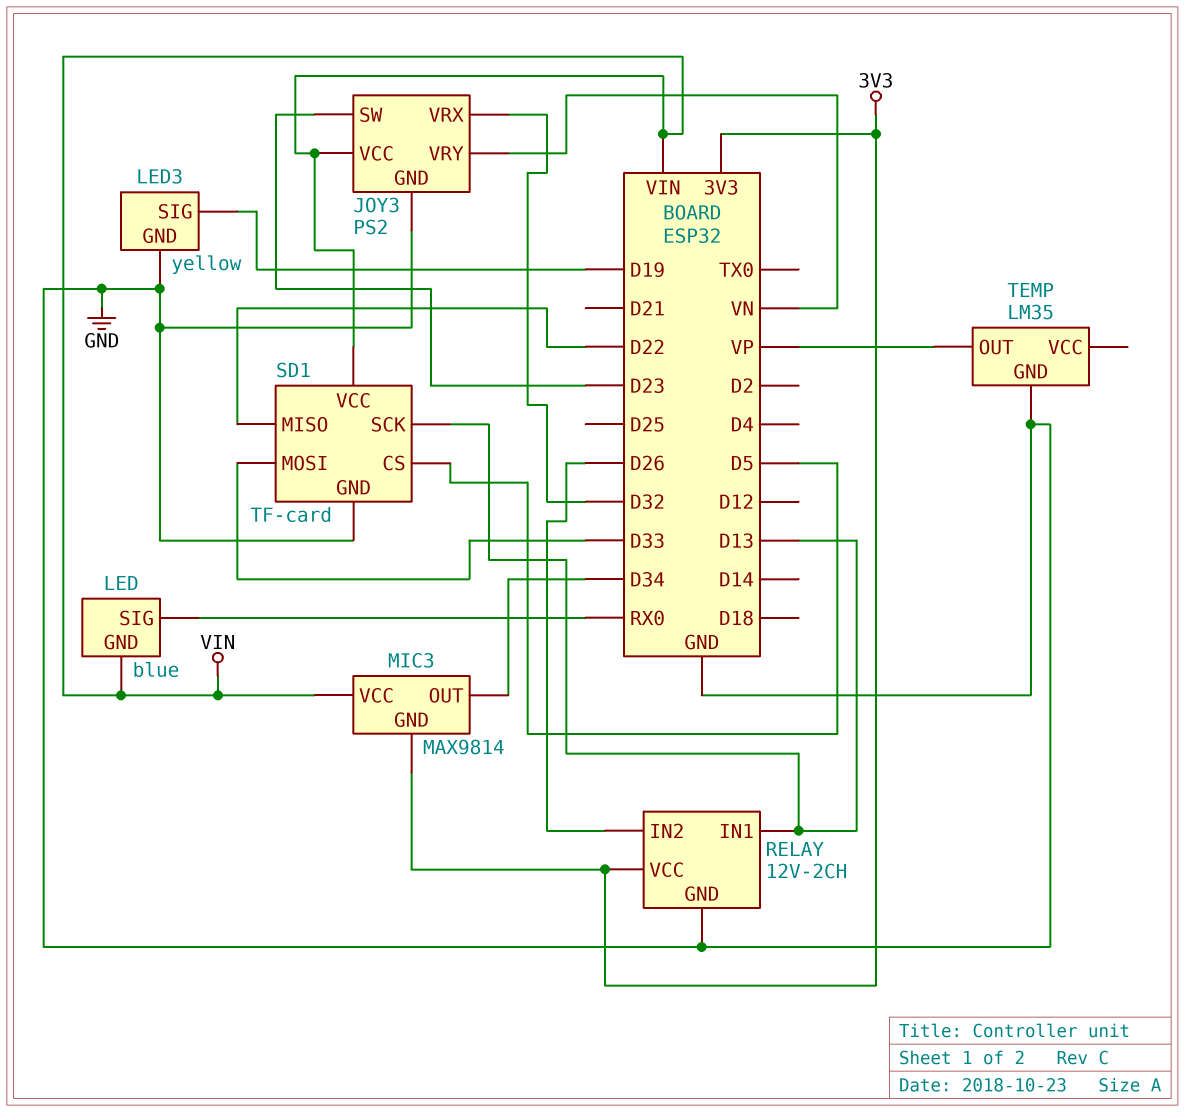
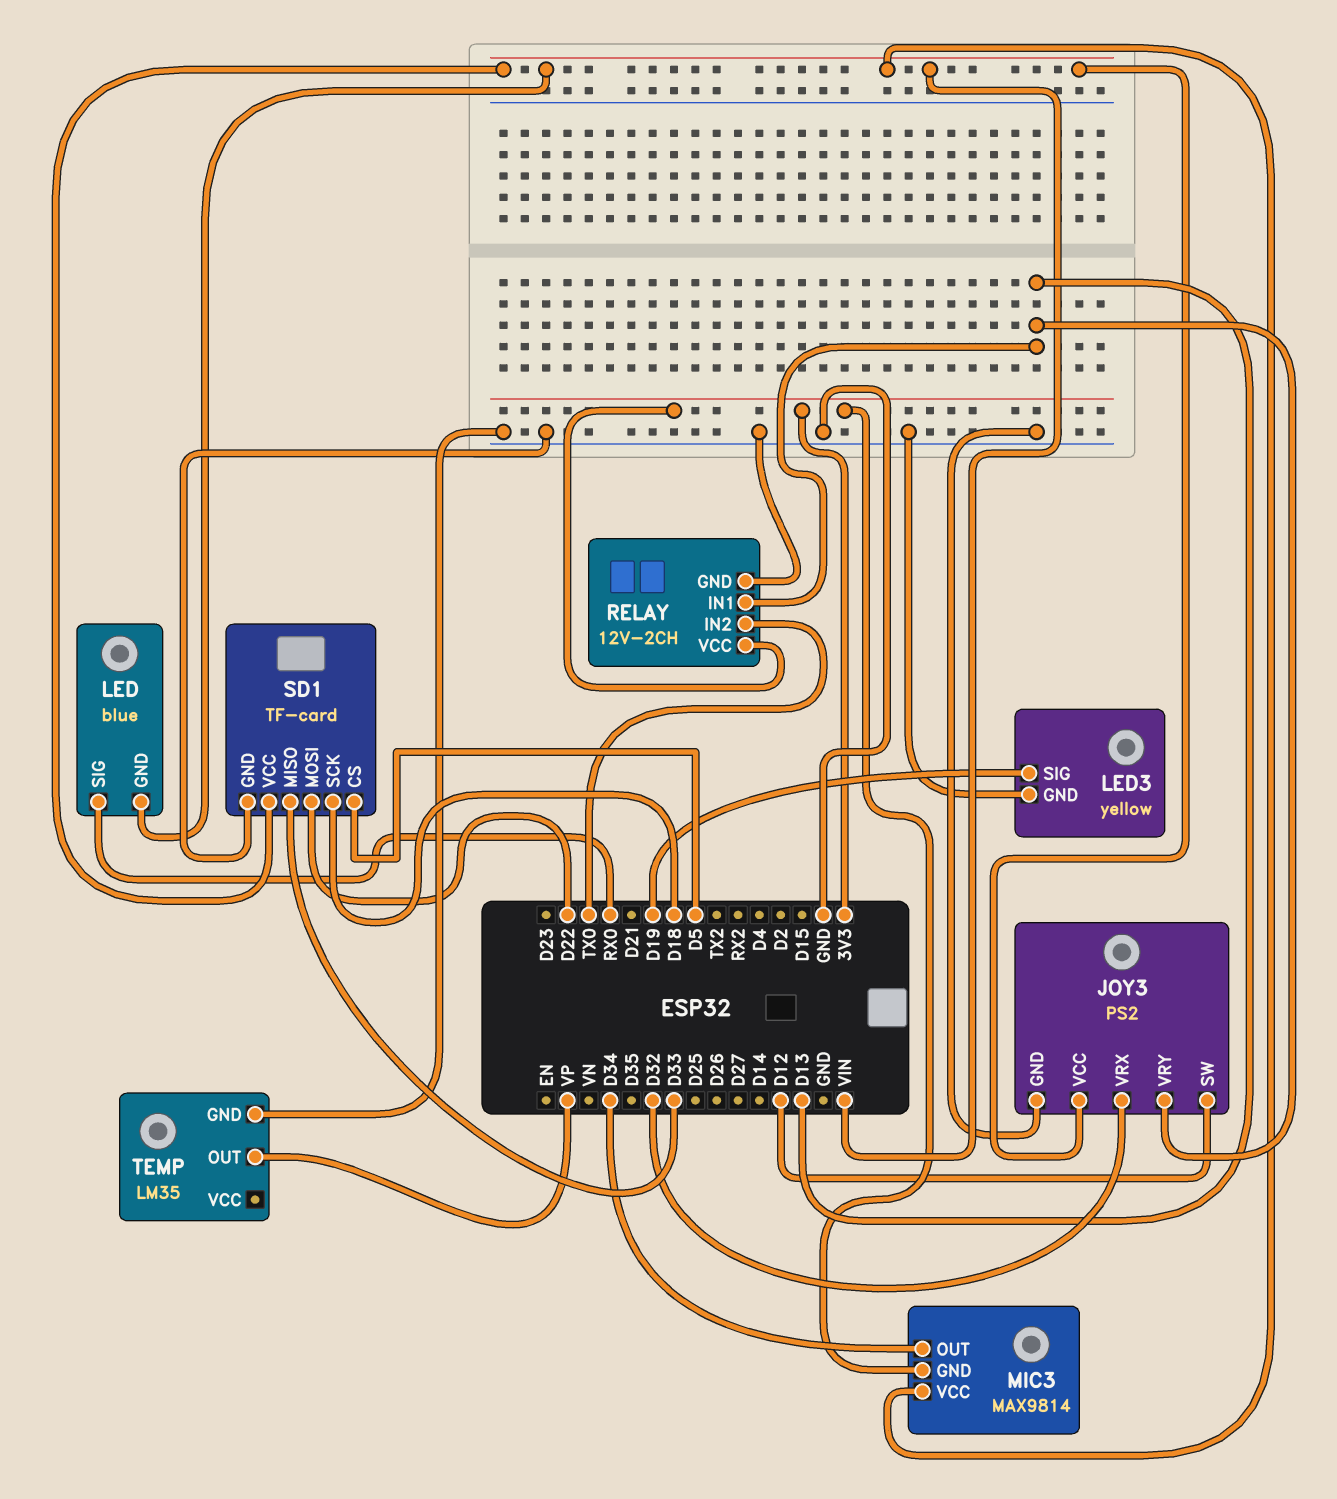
JOY3 pin SW: D23 -> D12
JOY3 pin VRY: VN -> D13
RELAY pin IN2: D26 -> TX0
SD1 pin MISO: D22 -> D33
SD1 pin MOSI: D33 -> D22
SD1 pin SCK: D13 -> D18

